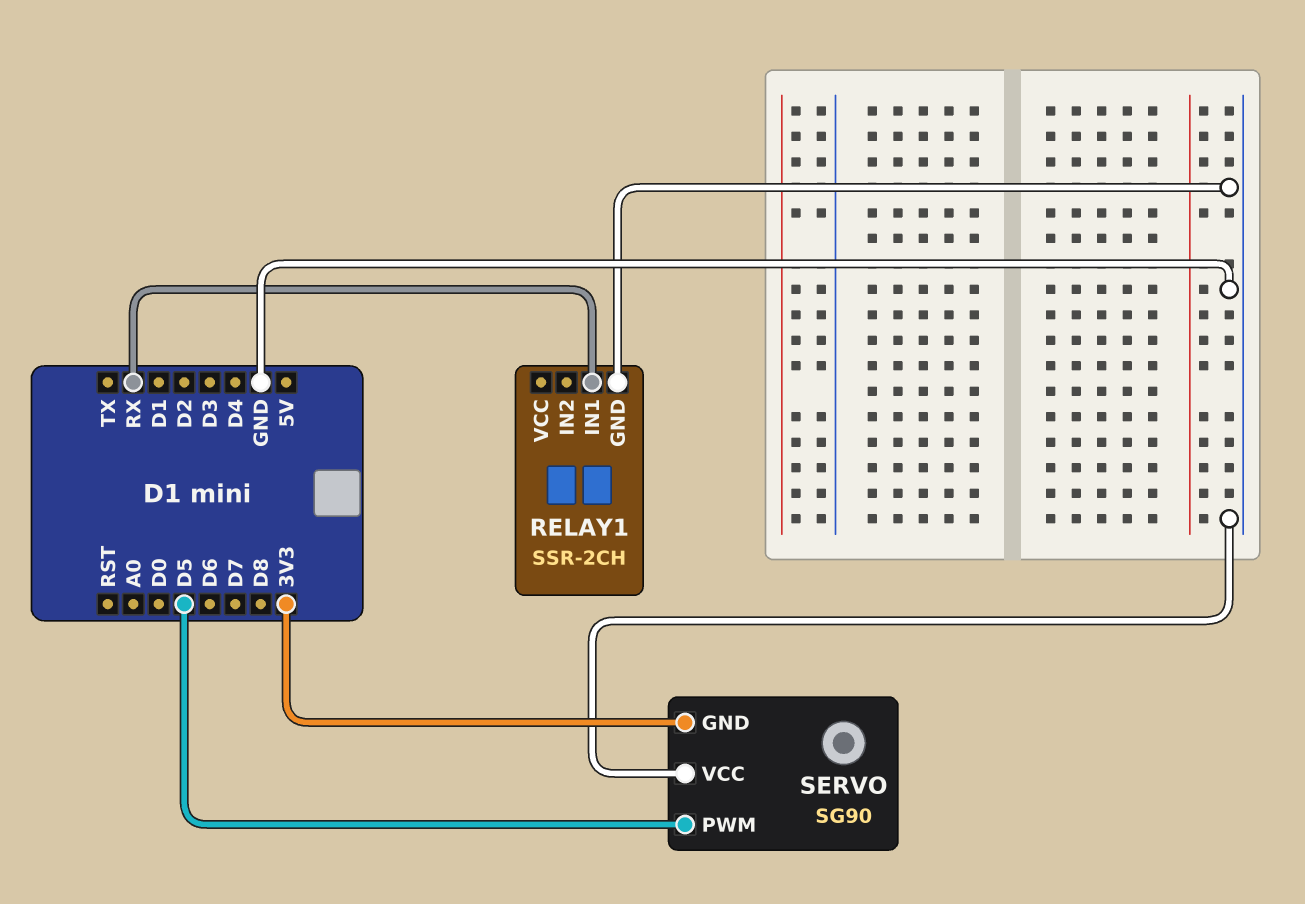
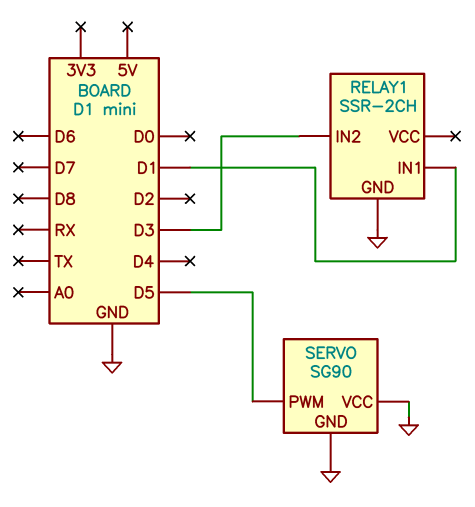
RELAY1 pin IN1: RX -> D1
RELAY1 pin IN2: none -> D3
SERVO pin GND: 3V3 -> GND

